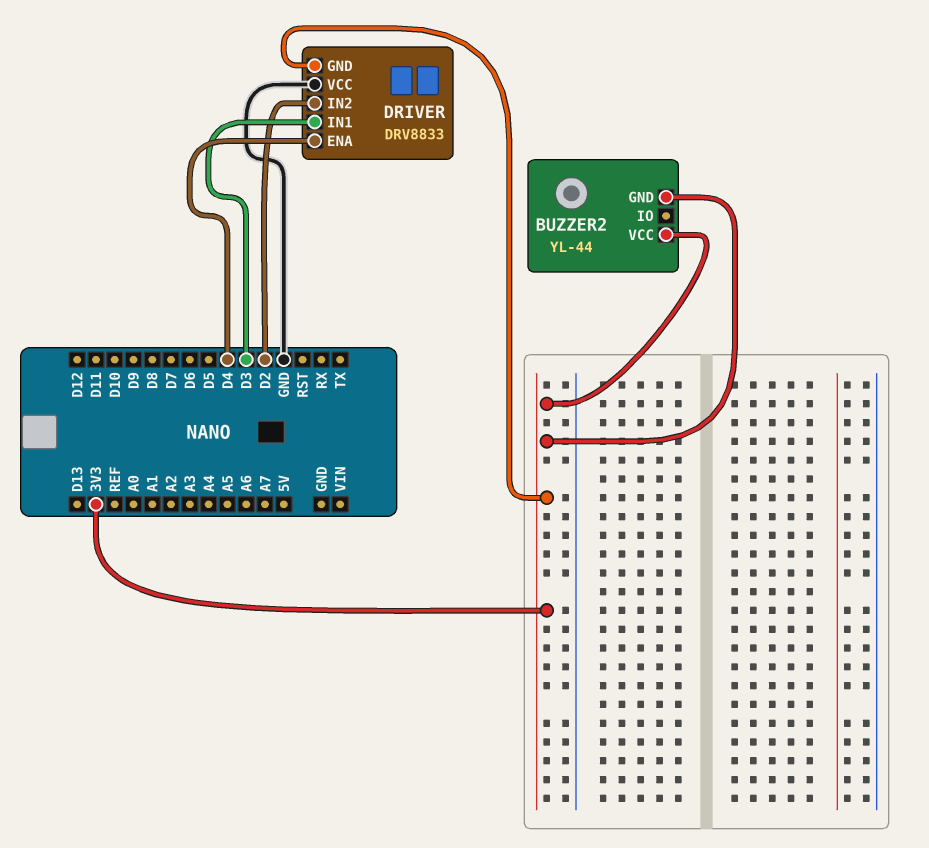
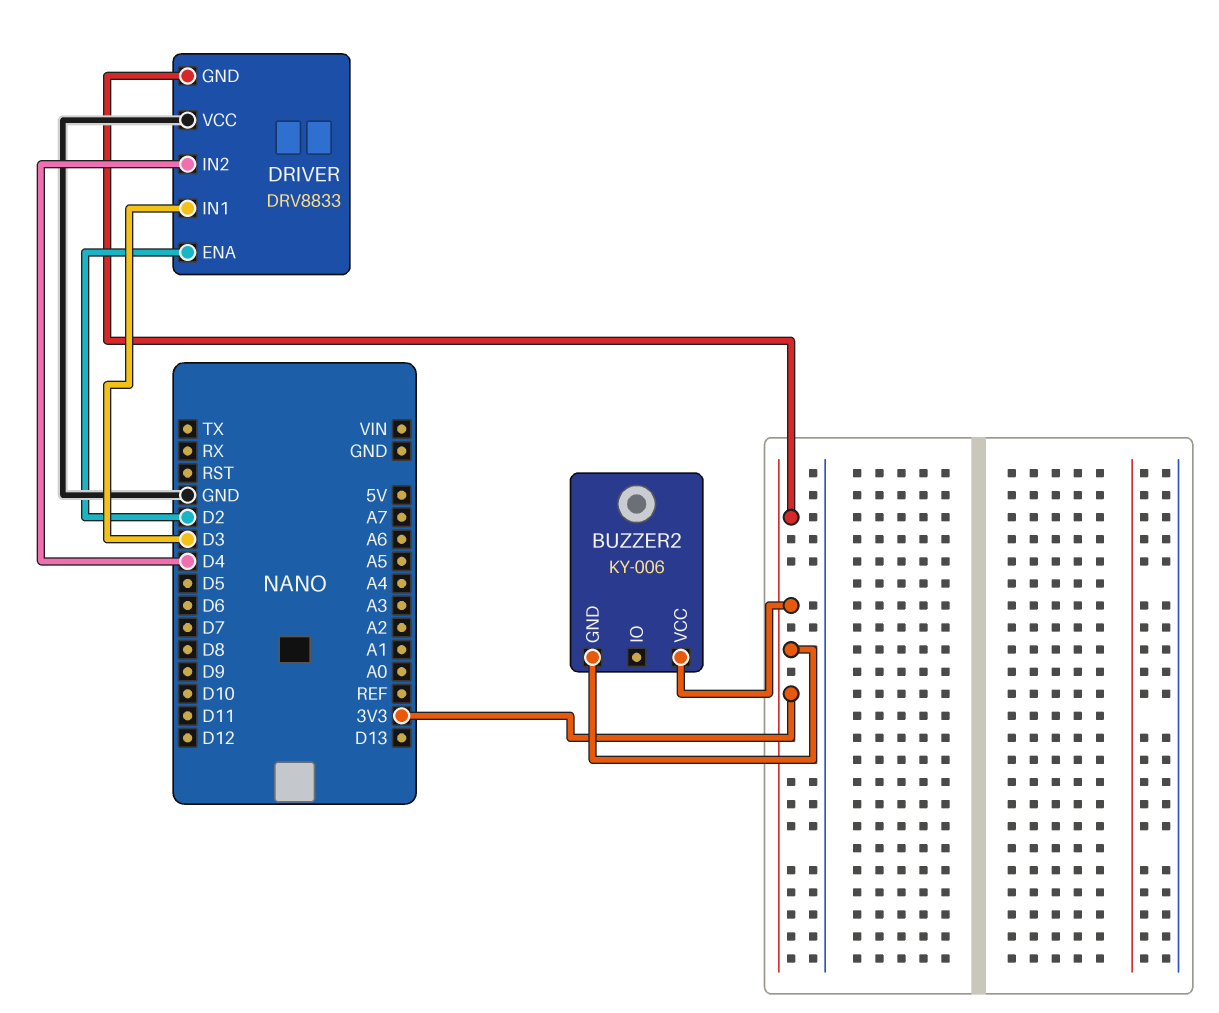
BUZZER2: YL-44 -> KY-006
DRIVER pin ENA: D4 -> D2
DRIVER pin IN2: D2 -> D4

